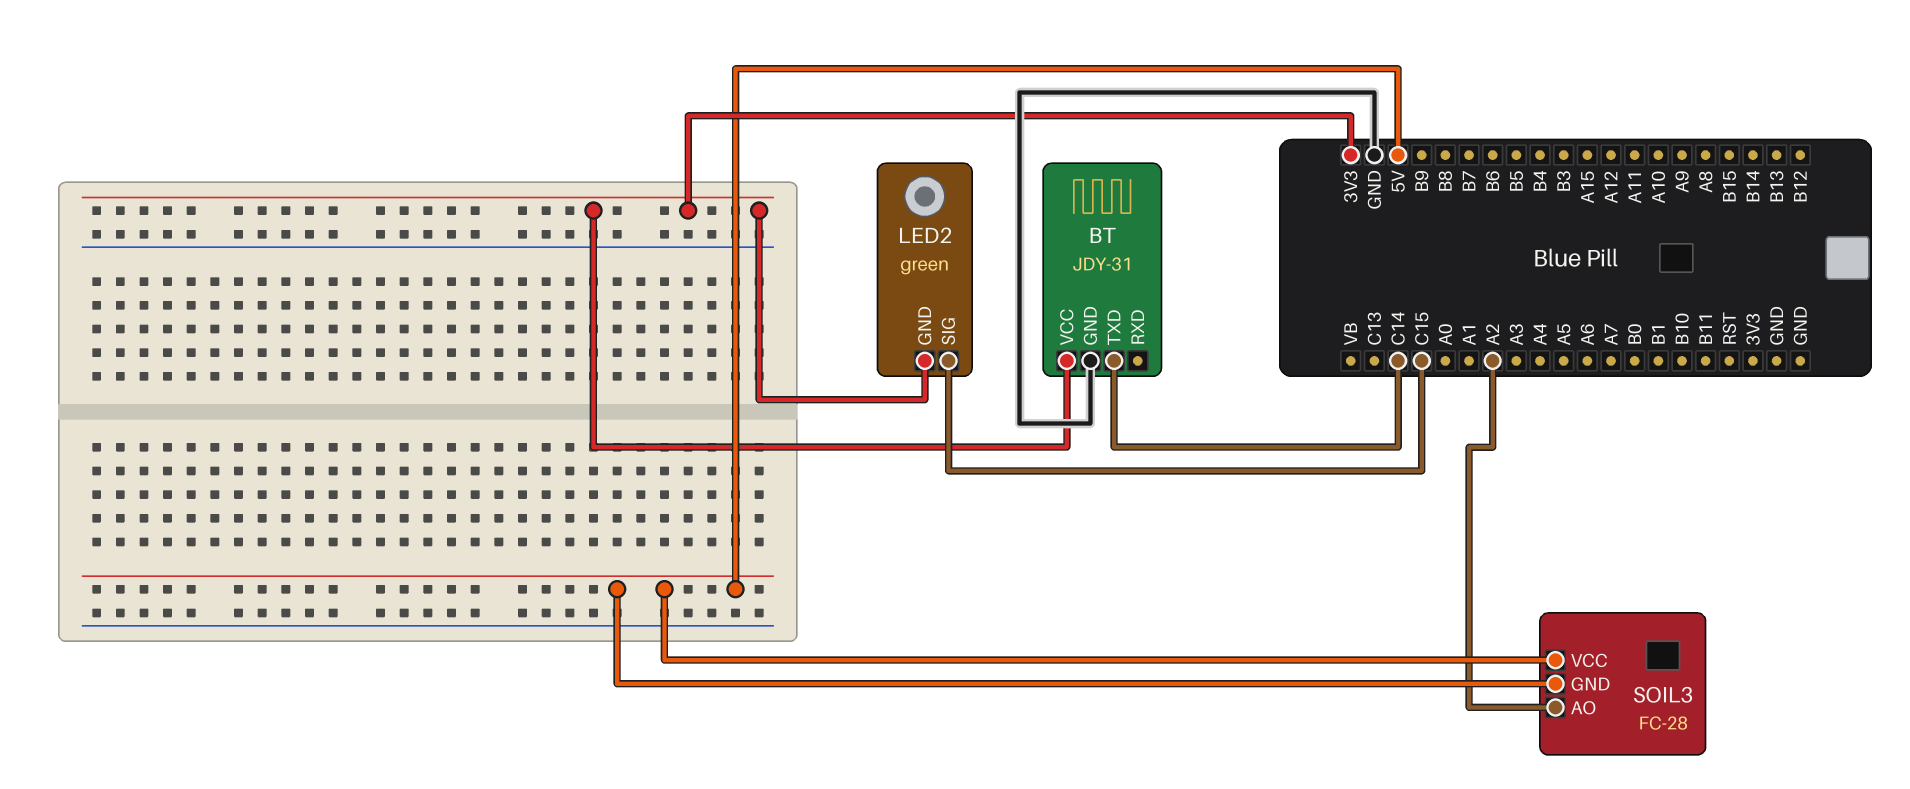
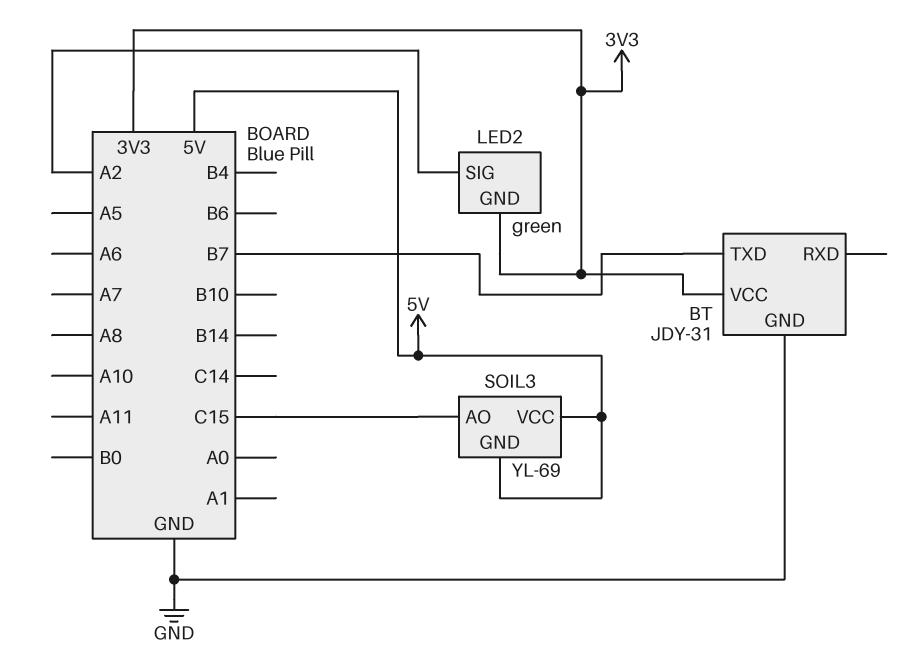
BT pin TXD: C14 -> B7
LED2 pin SIG: C15 -> A2
SOIL3: FC-28 -> YL-69
SOIL3 pin AO: A2 -> C15

